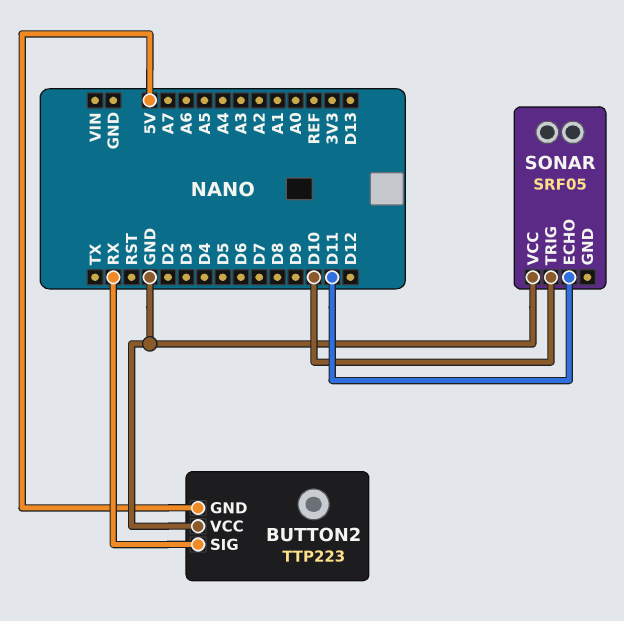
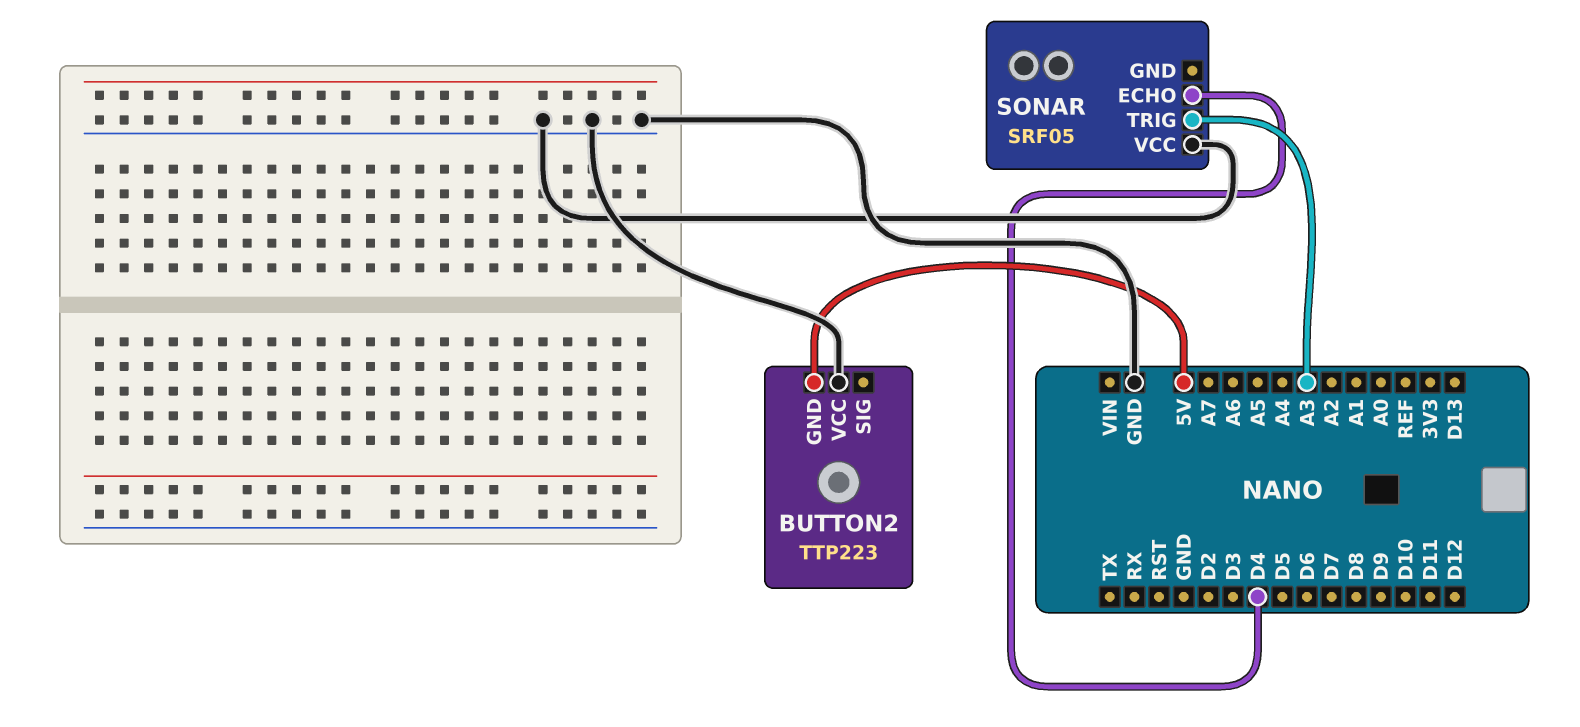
BUTTON2 pin SIG: RX -> none
SONAR pin ECHO: D11 -> D4
SONAR pin TRIG: D10 -> A3

